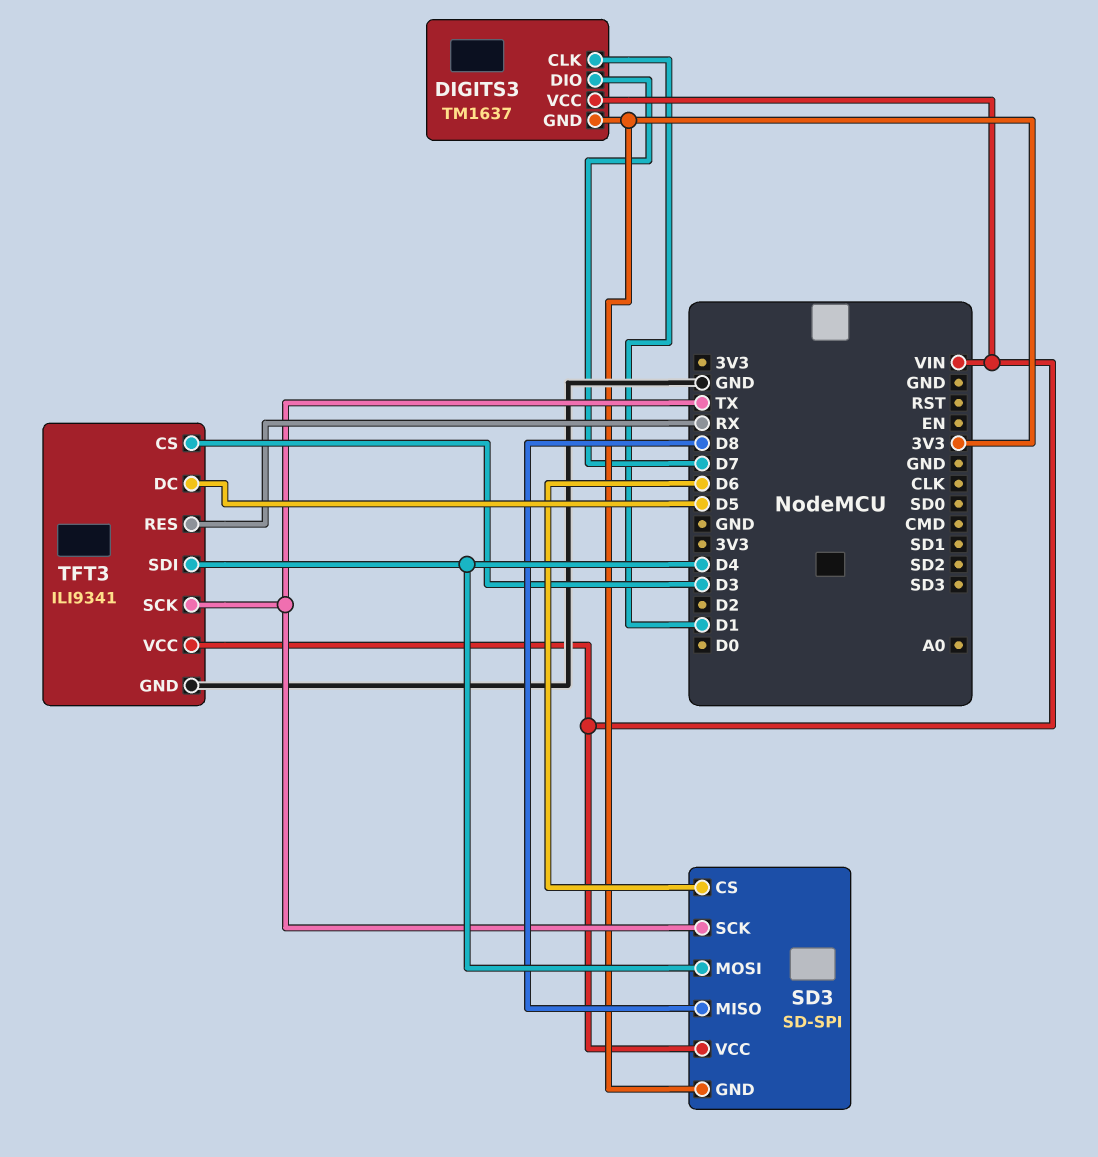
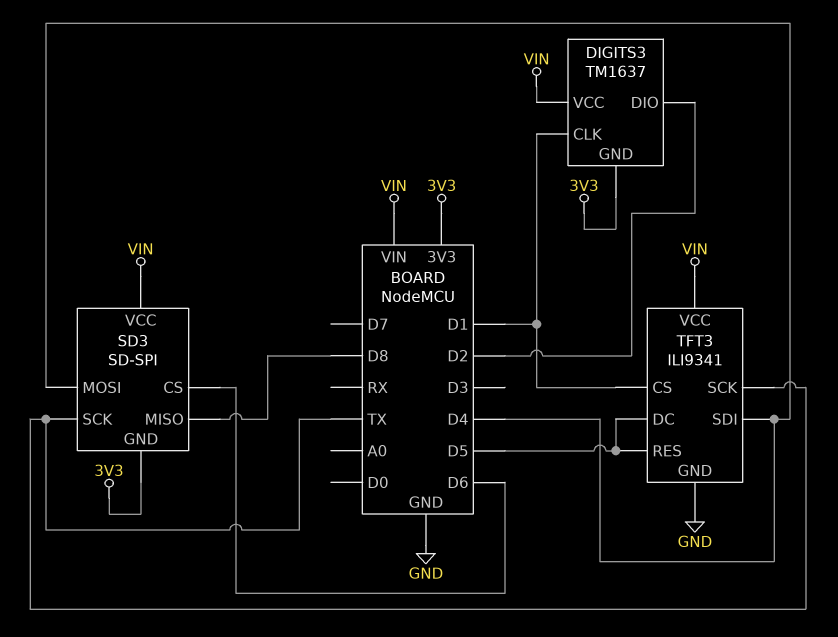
DIGITS3 pin DIO: D7 -> D2
TFT3 pin CS: D3 -> D1
TFT3 pin RES: RX -> D5

